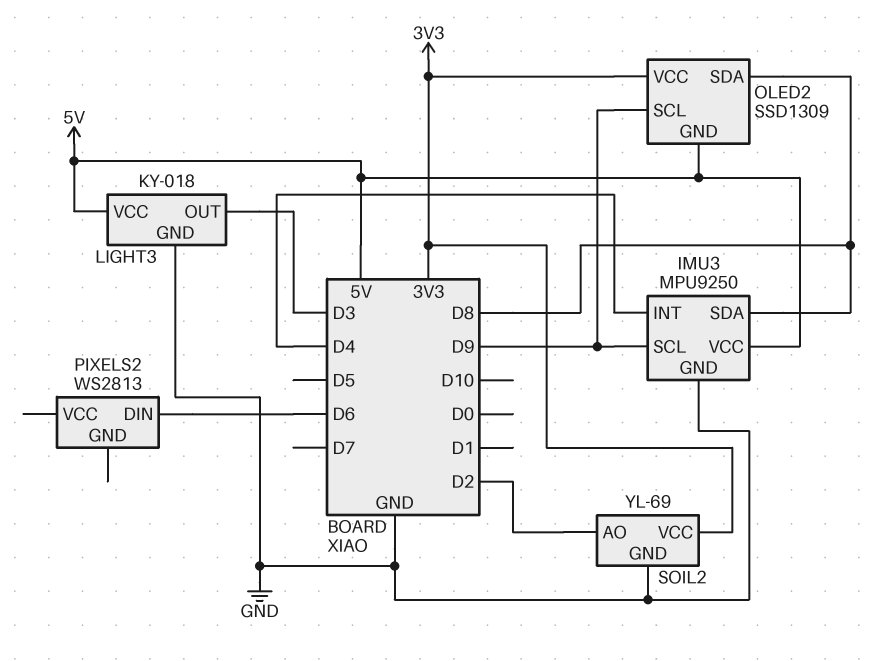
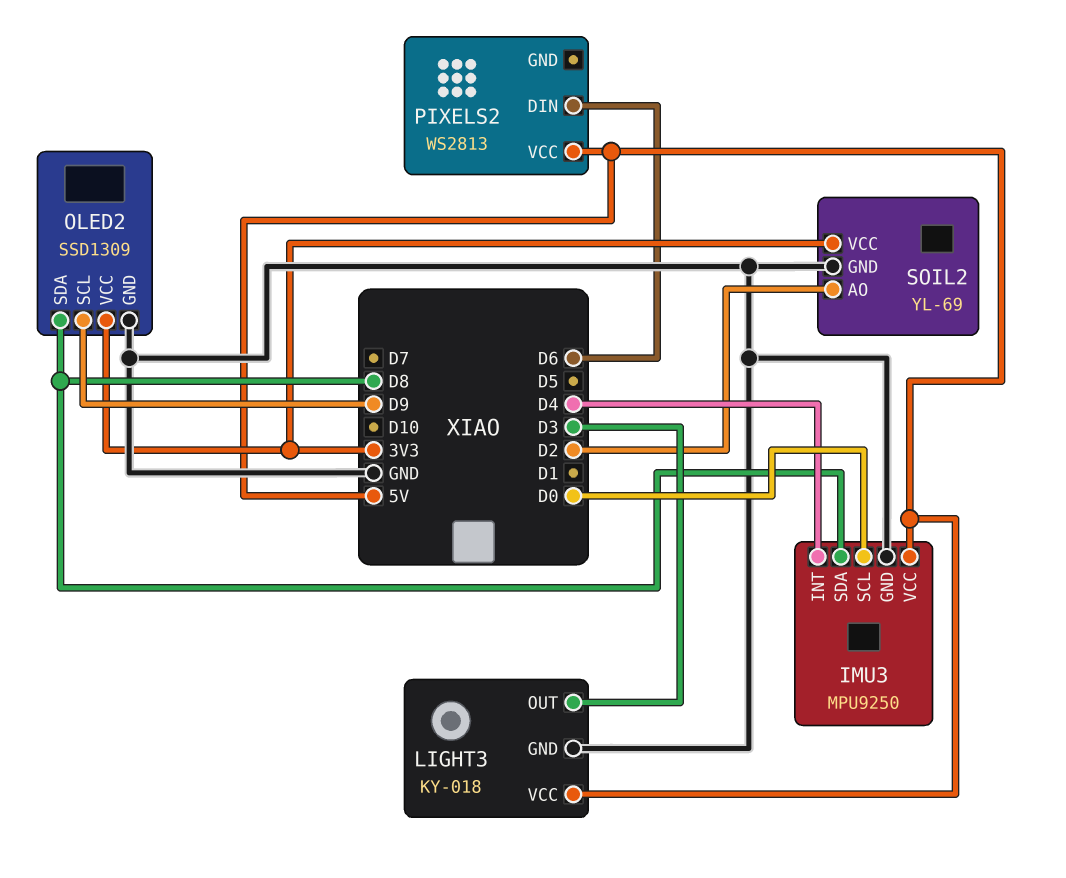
IMU3 pin SCL: D9 -> D0
OLED2 pin GND: 5V -> GND
PIXELS2 pin VCC: none -> 5V

